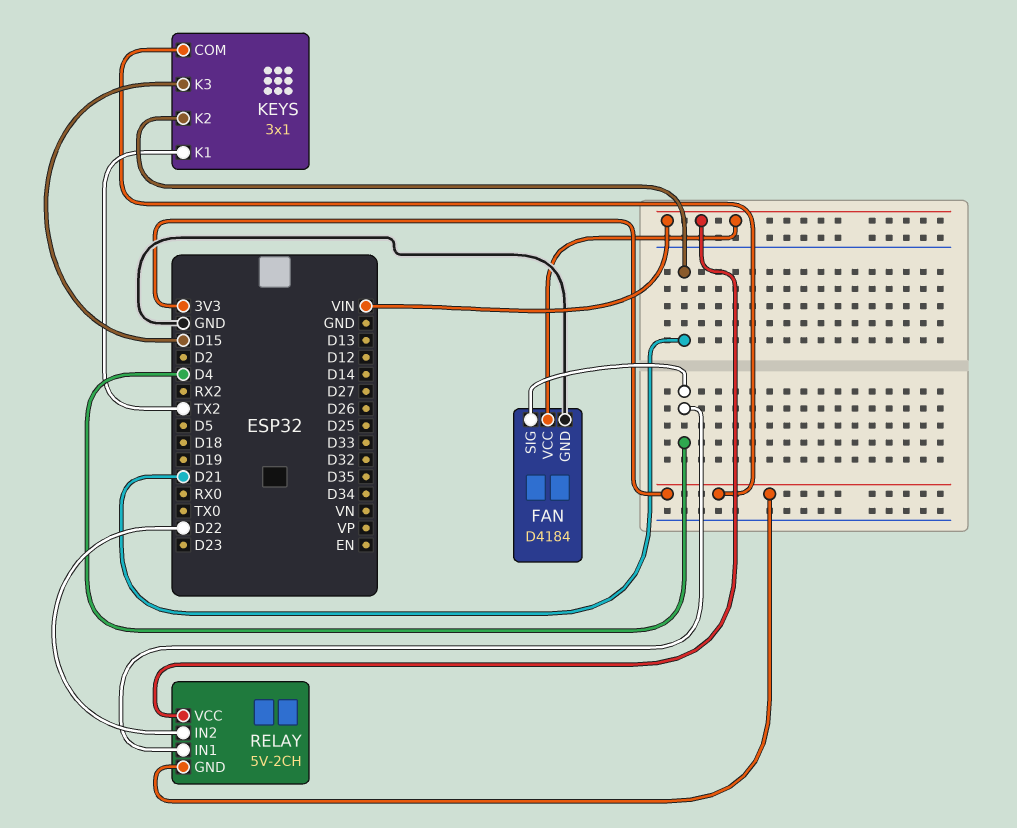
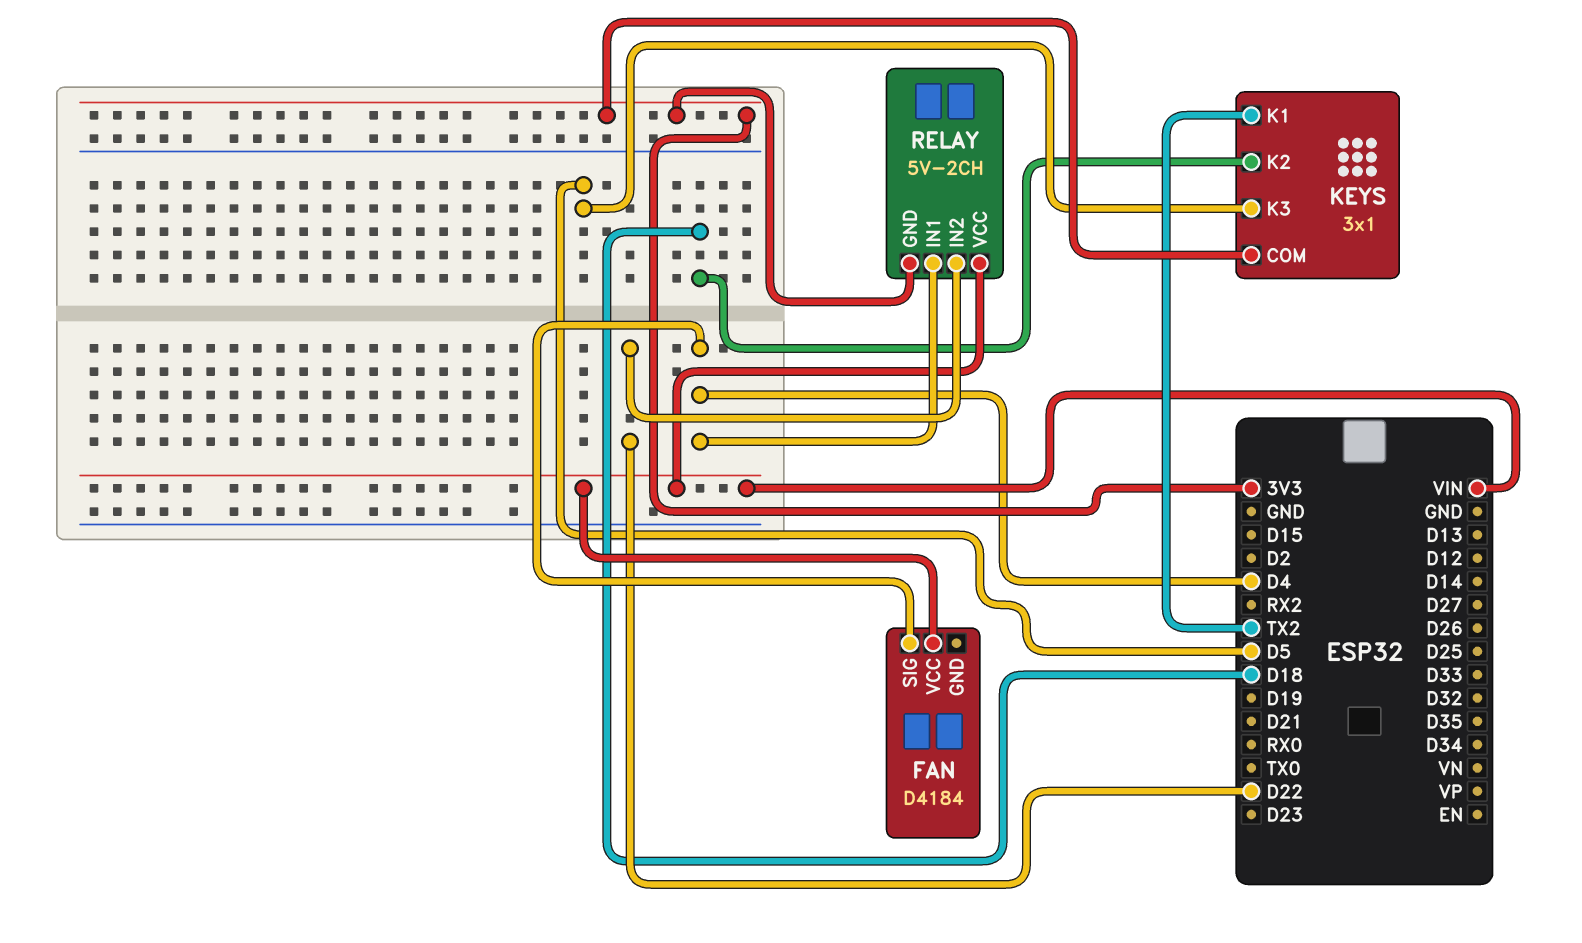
FAN pin GND: GND -> none
KEYS pin K2: D21 -> D18
KEYS pin K3: D15 -> D5

